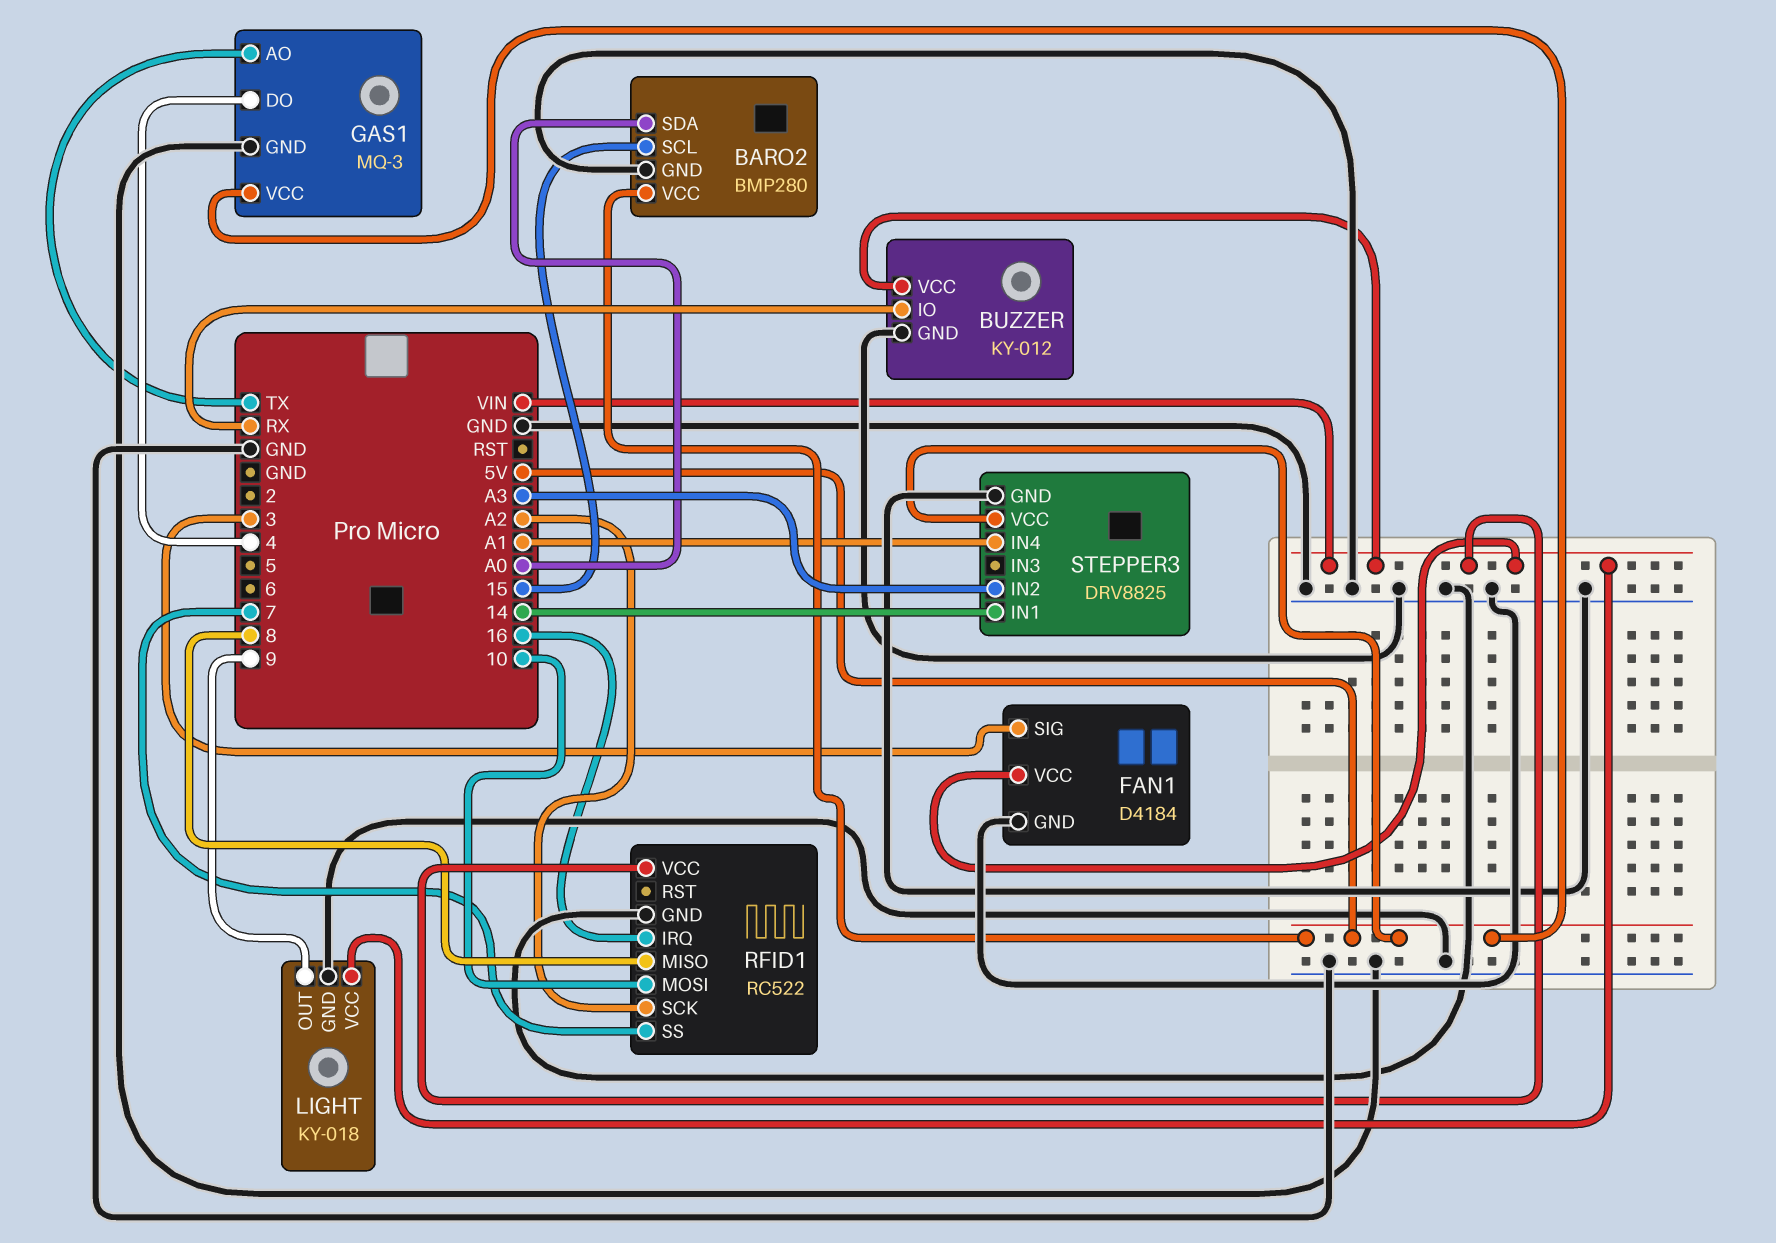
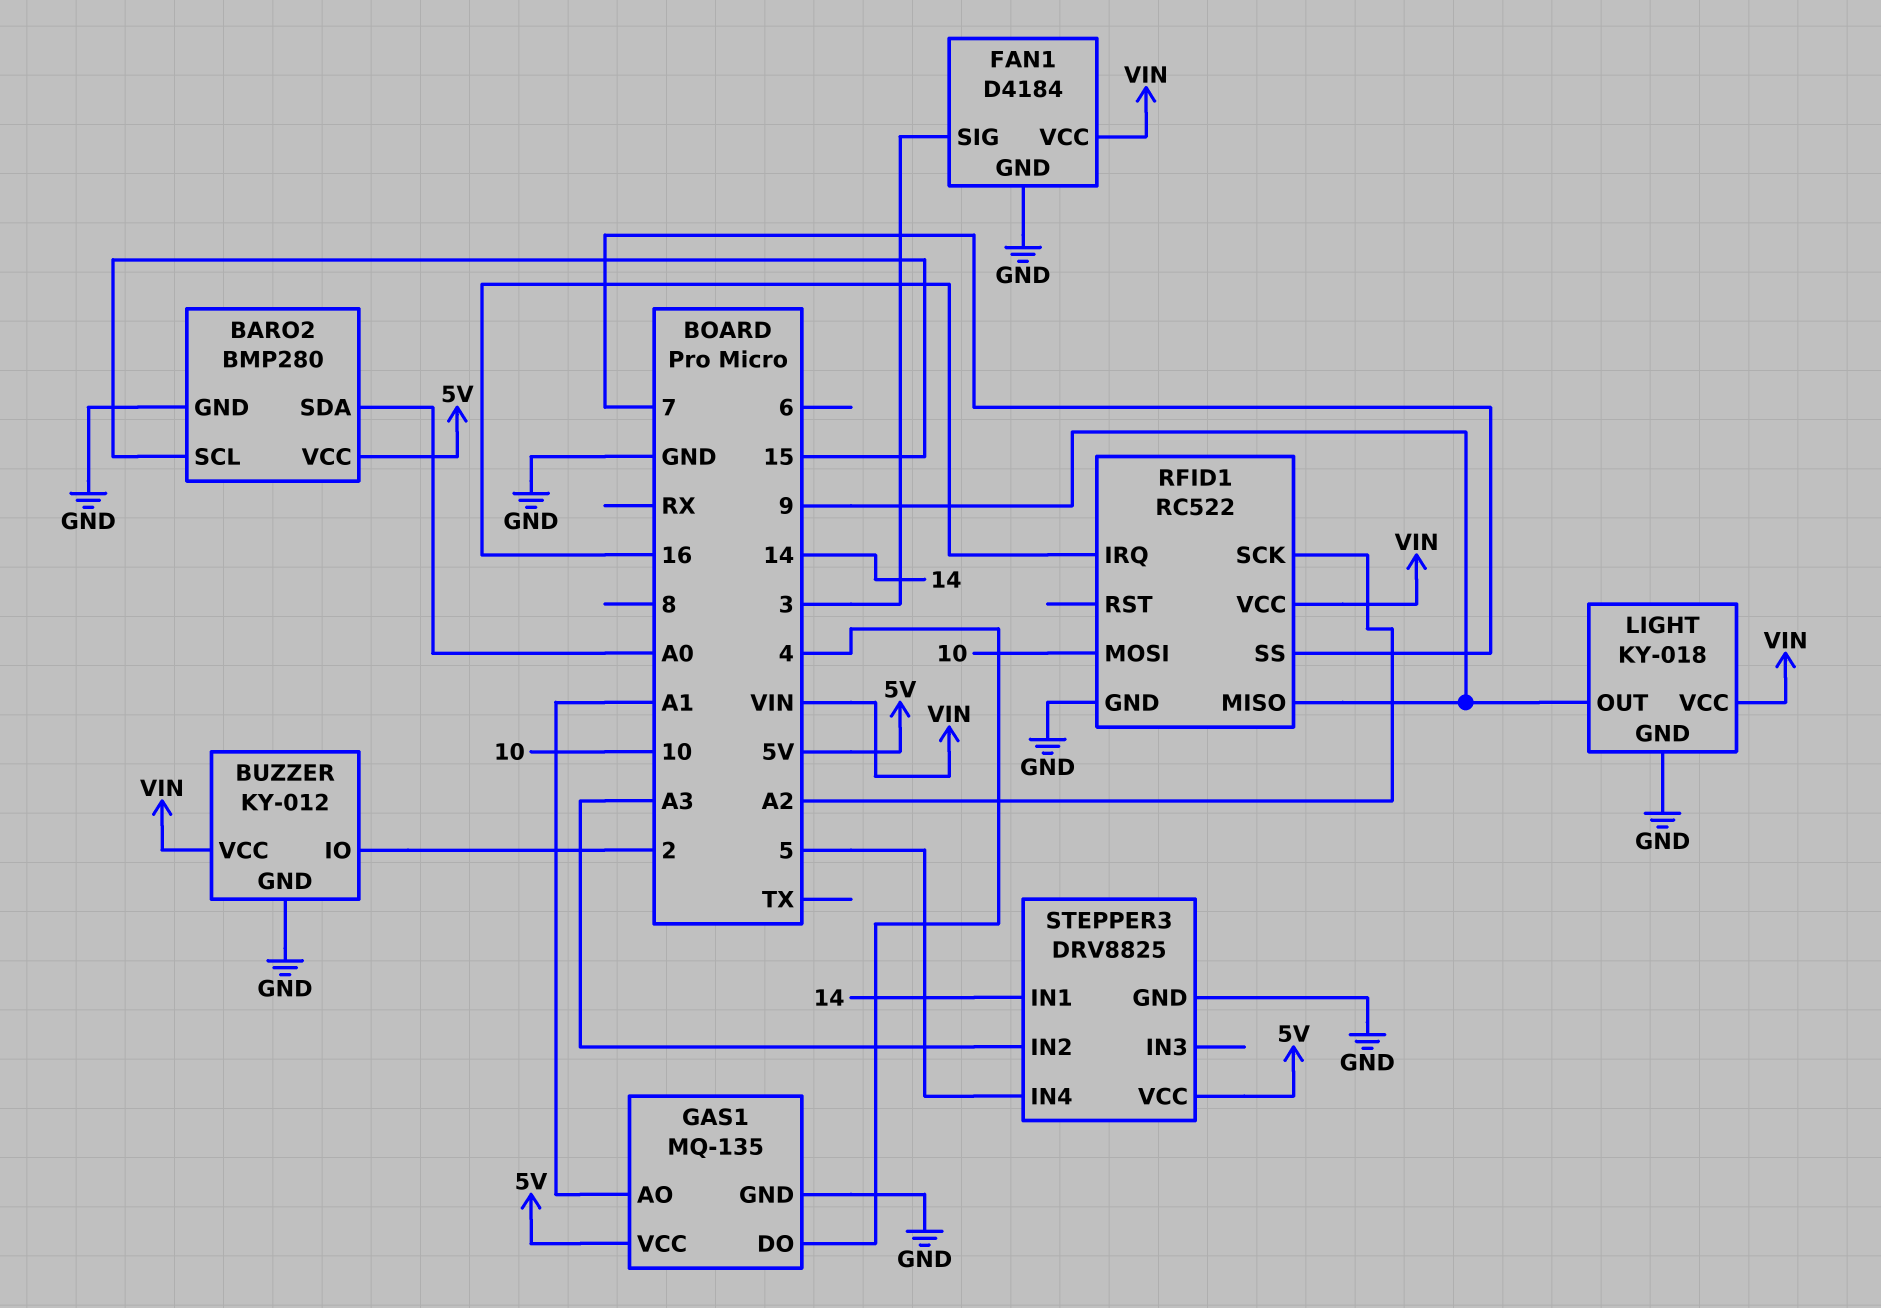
BUZZER pin IO: RX -> 2
GAS1: MQ-3 -> MQ-135
GAS1 pin AO: TX -> A1
RFID1 pin MISO: 8 -> 9
STEPPER3 pin IN4: A1 -> 5

